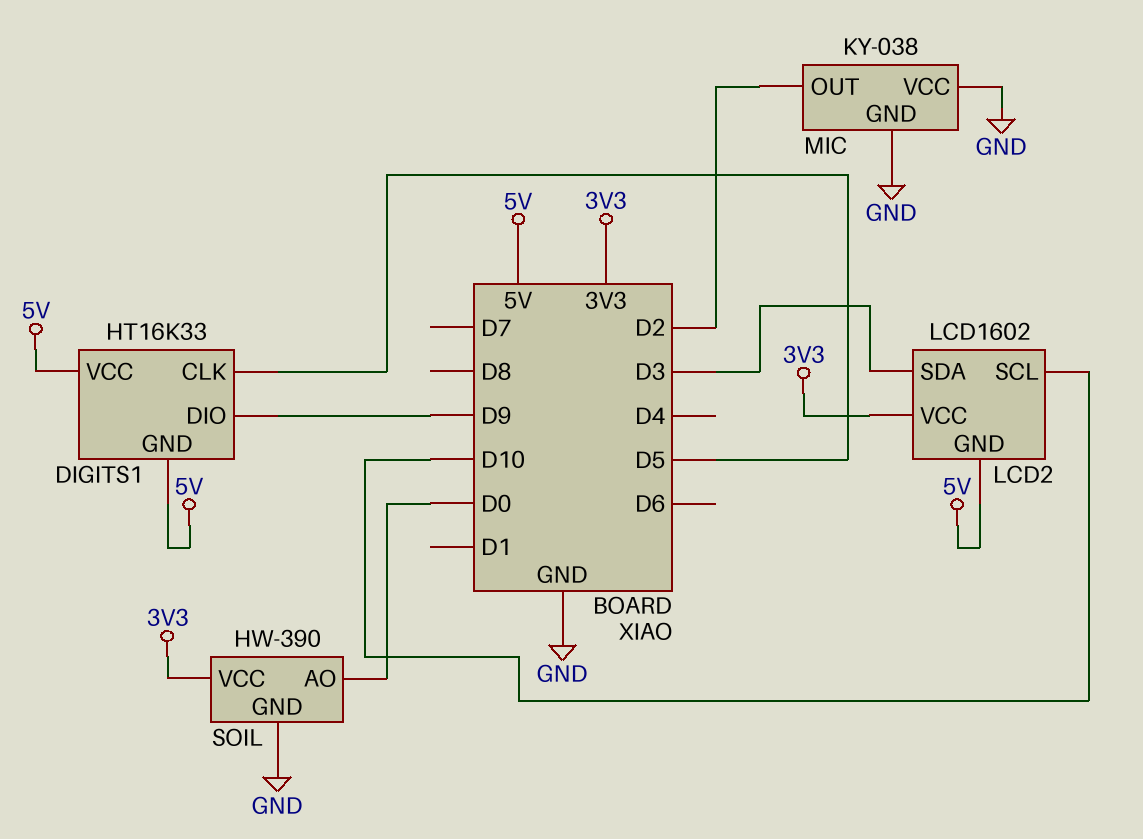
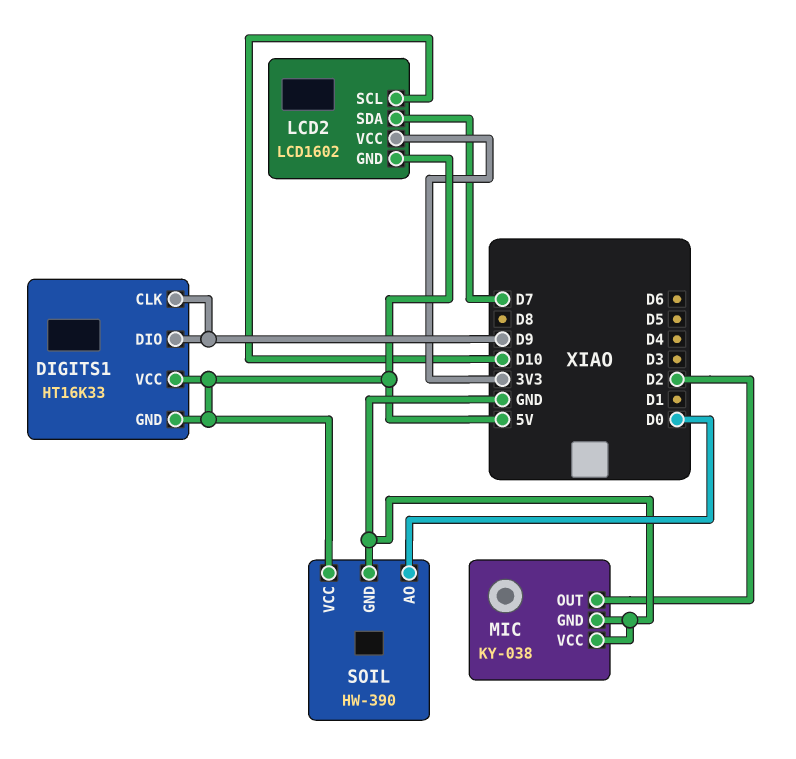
DIGITS1 pin CLK: D5 -> D9
LCD2 pin SDA: D3 -> D7
SOIL pin VCC: 3V3 -> 5V

